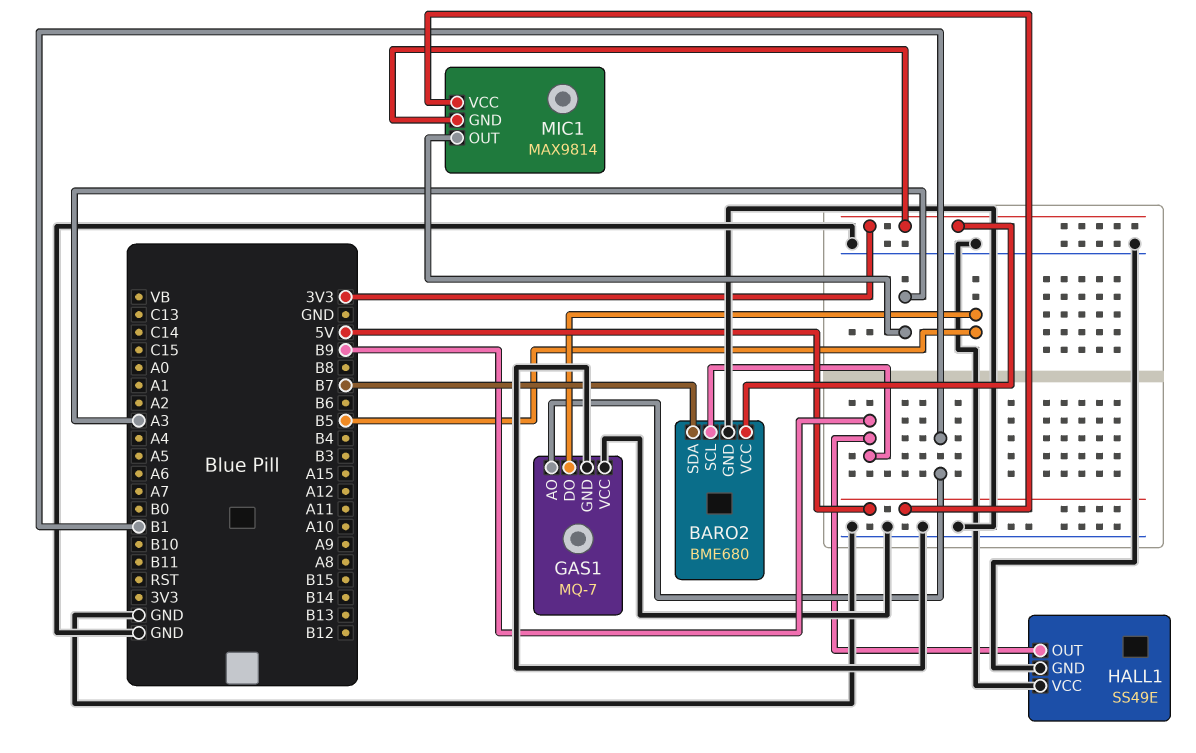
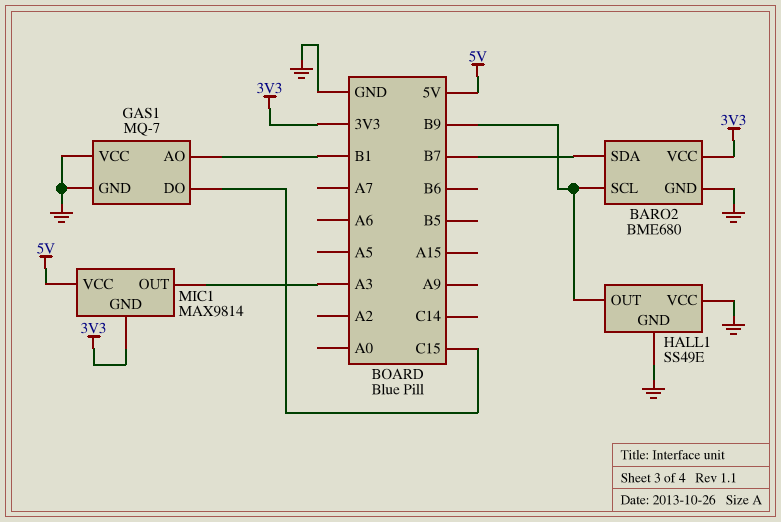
GAS1 pin DO: B5 -> C15

